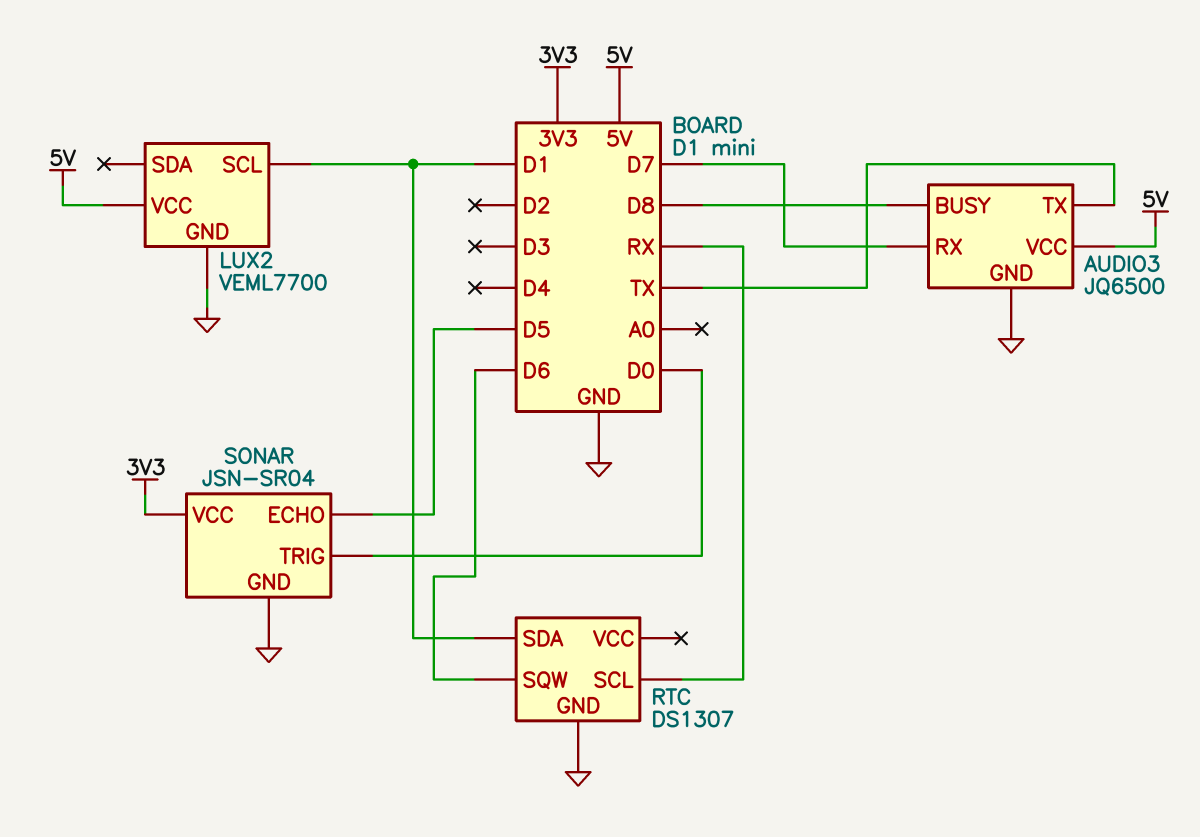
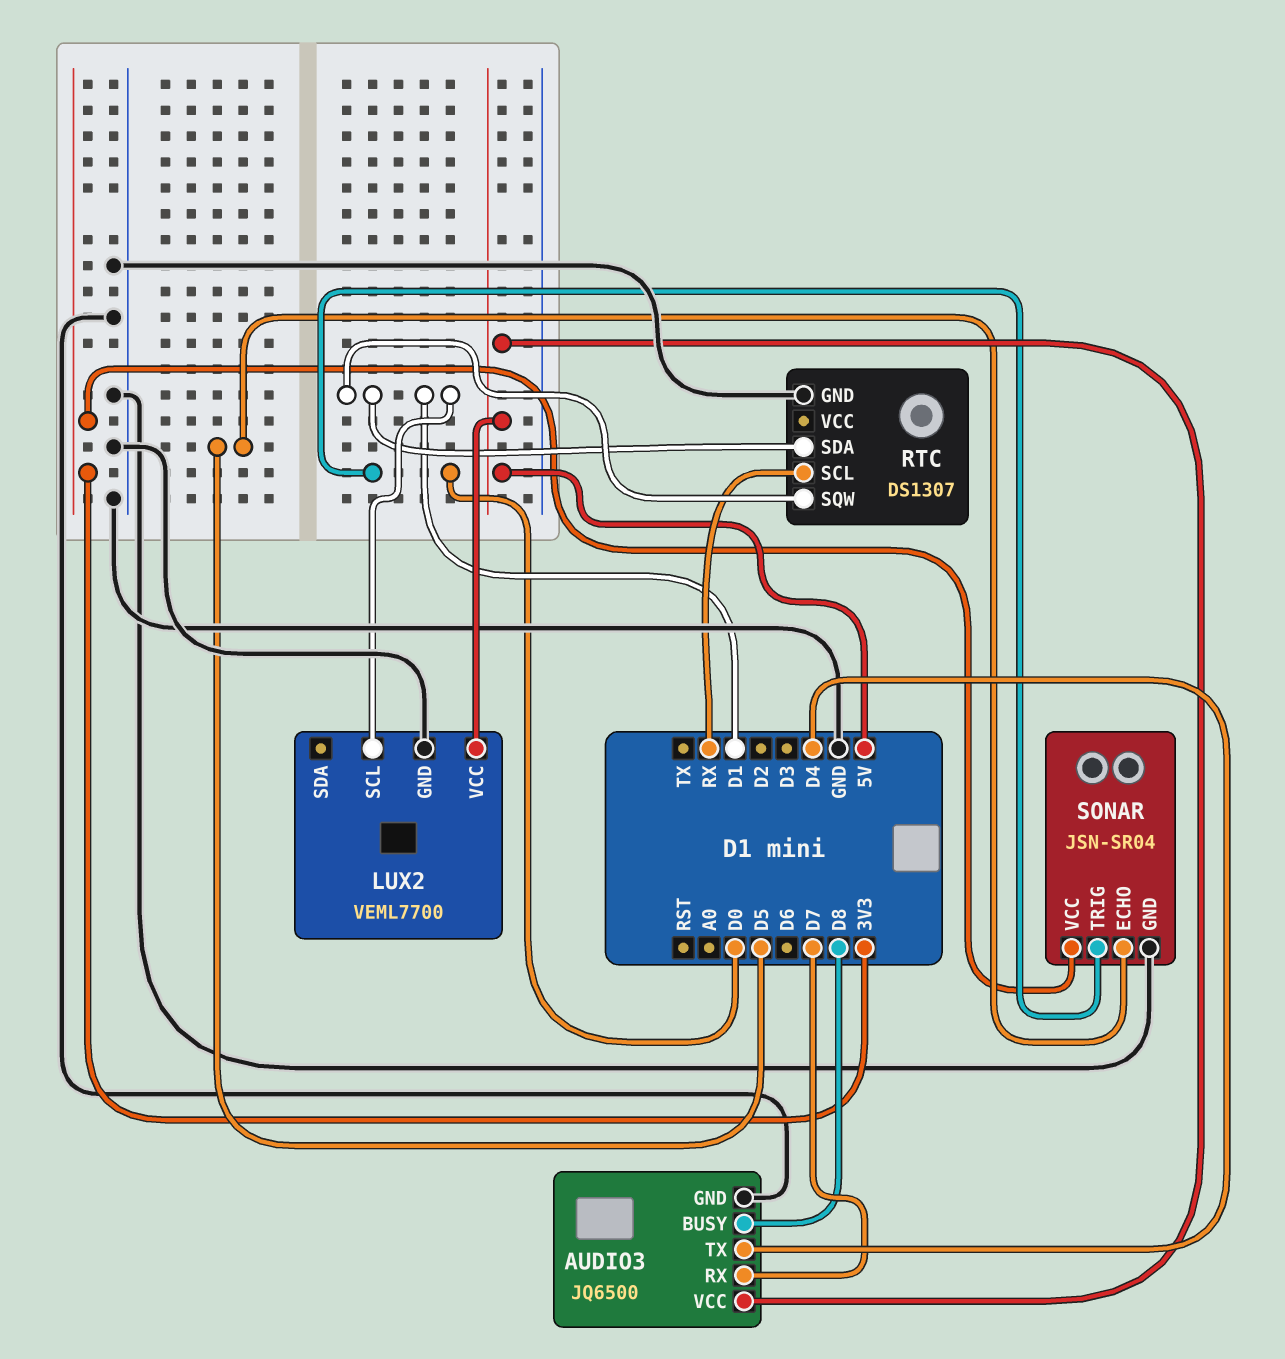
AUDIO3 pin TX: TX -> D4
RTC pin SQW: D6 -> D1

